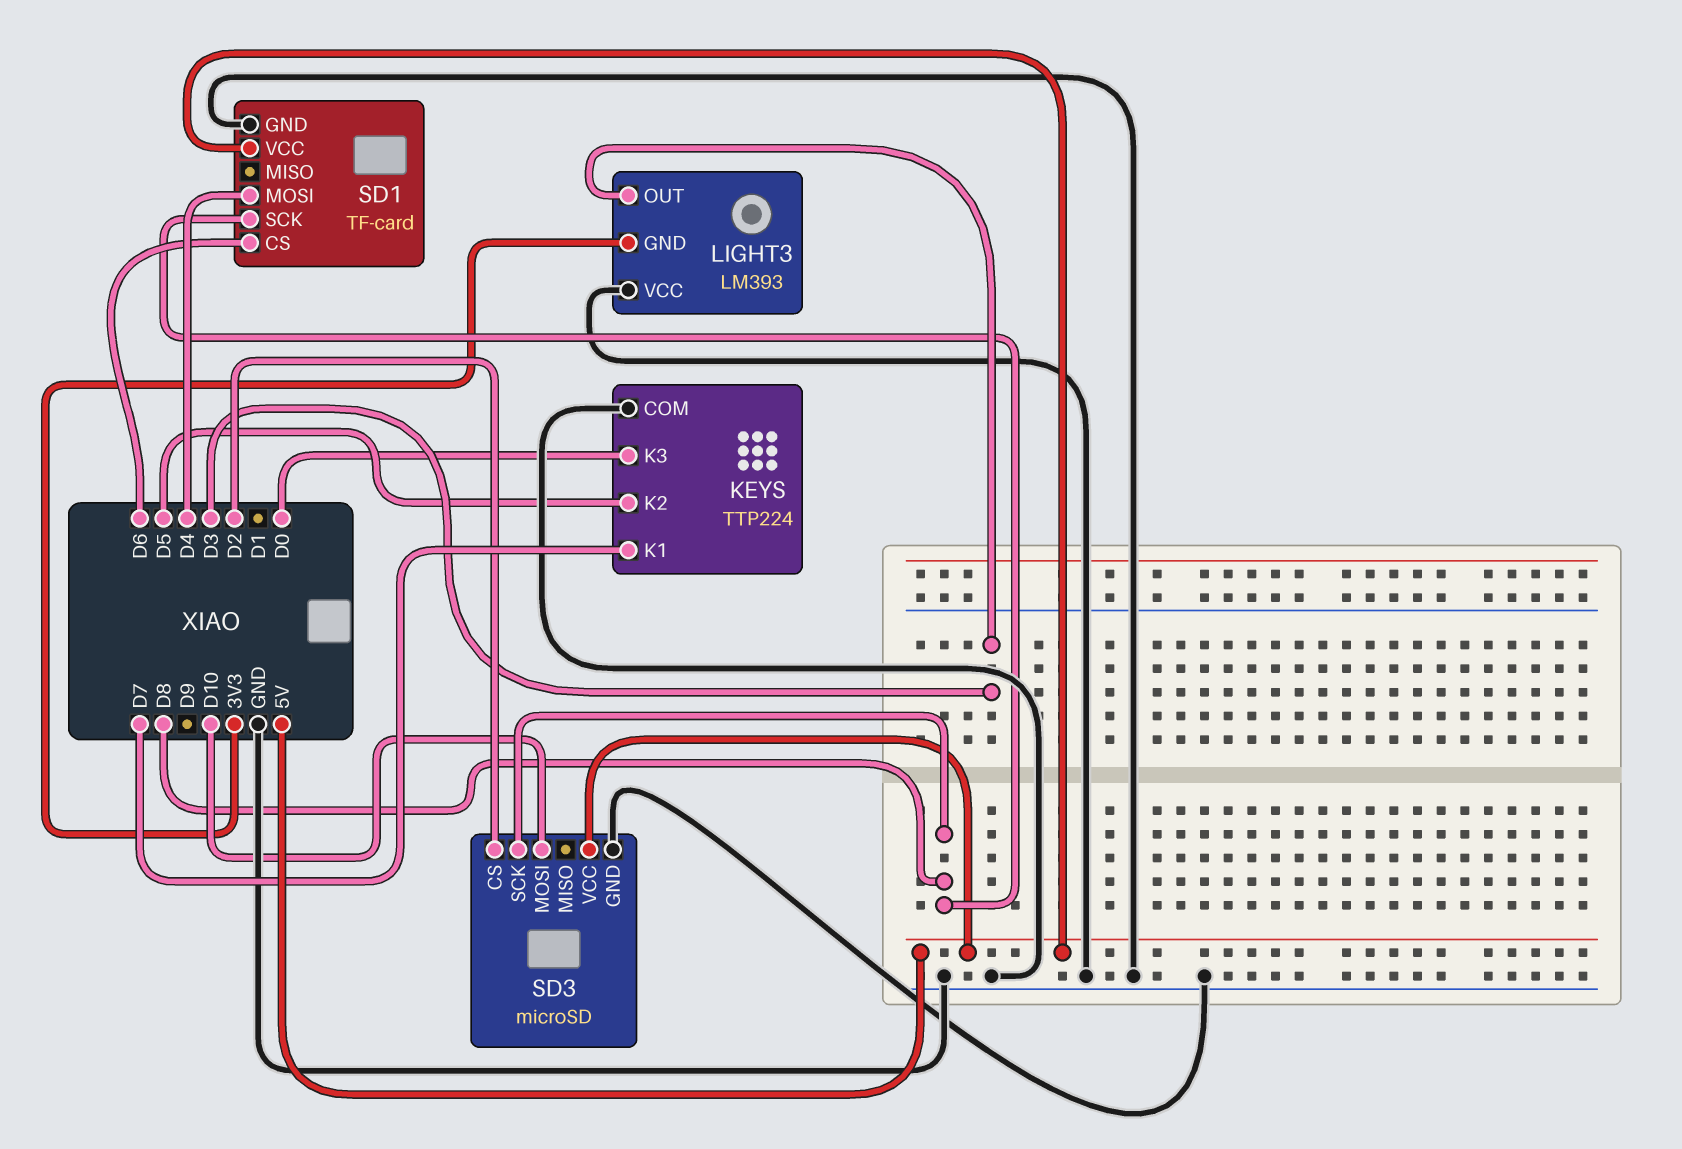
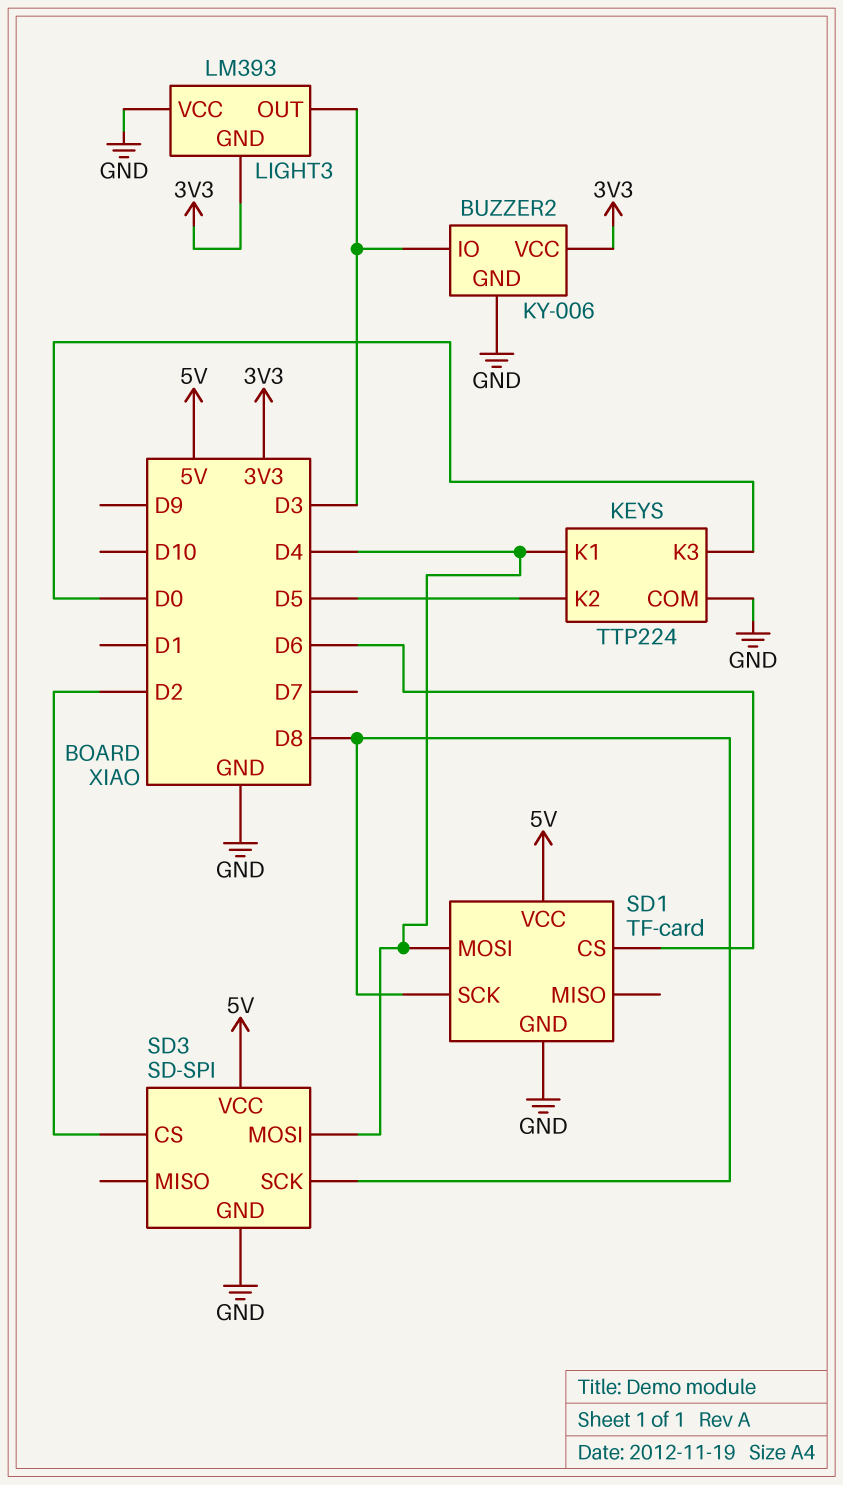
BUZZER2: none -> KY-006
BUZZER2 pin GND: none -> GND
BUZZER2 pin IO: none -> D3
BUZZER2 pin VCC: none -> 3V3
KEYS pin K1: D7 -> D4
SD3: microSD -> SD-SPI
SD3 pin MOSI: D10 -> D4

